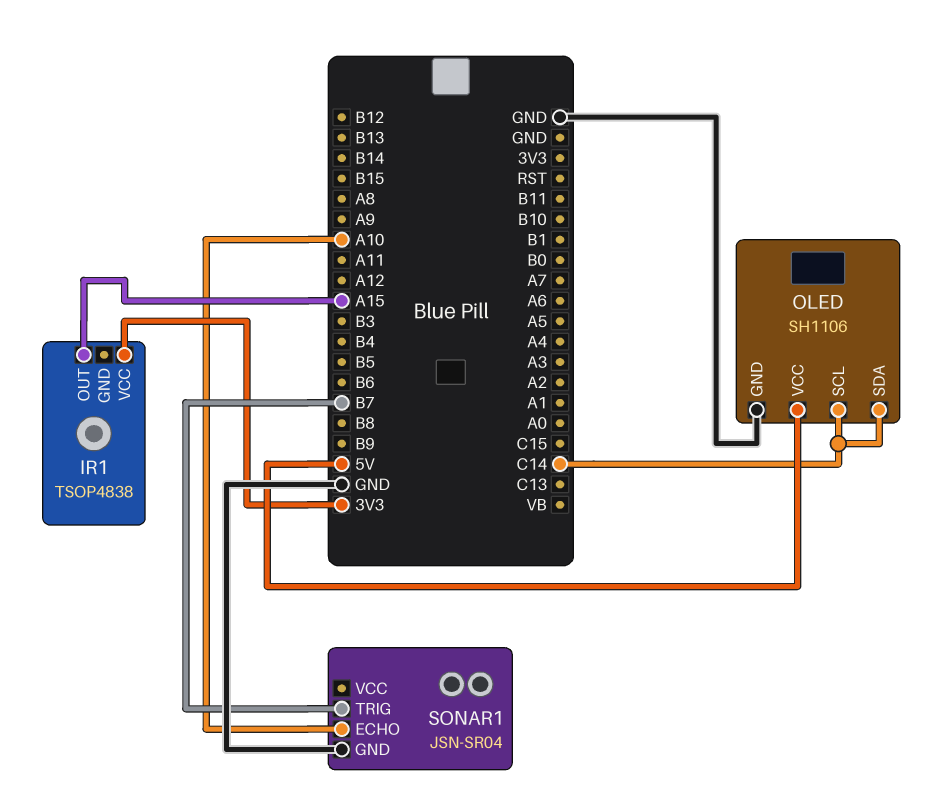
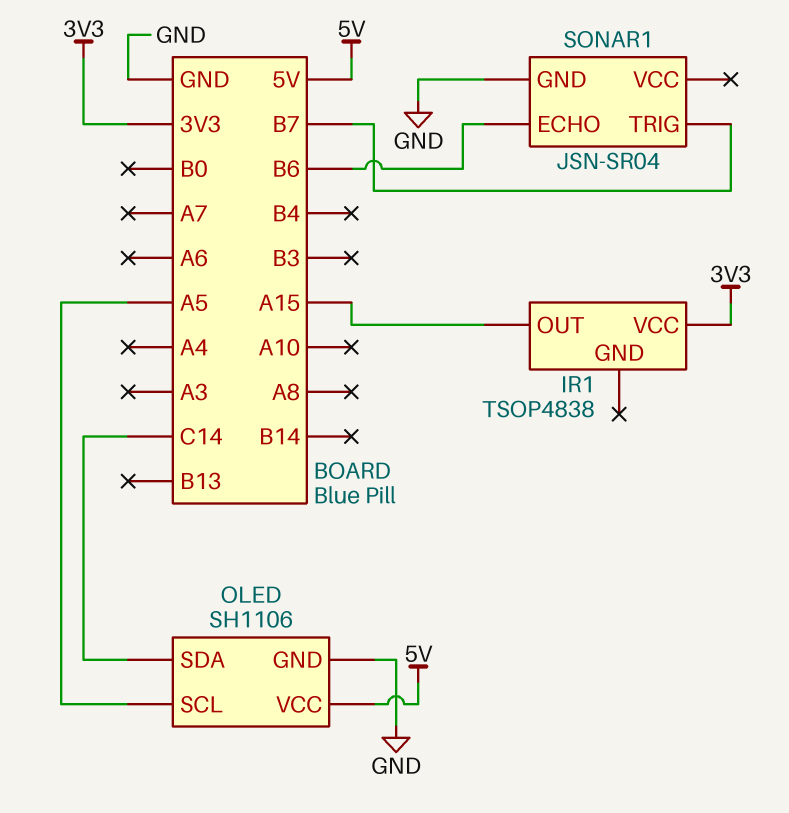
OLED pin SCL: C14 -> A5
SONAR1 pin ECHO: A10 -> B6

